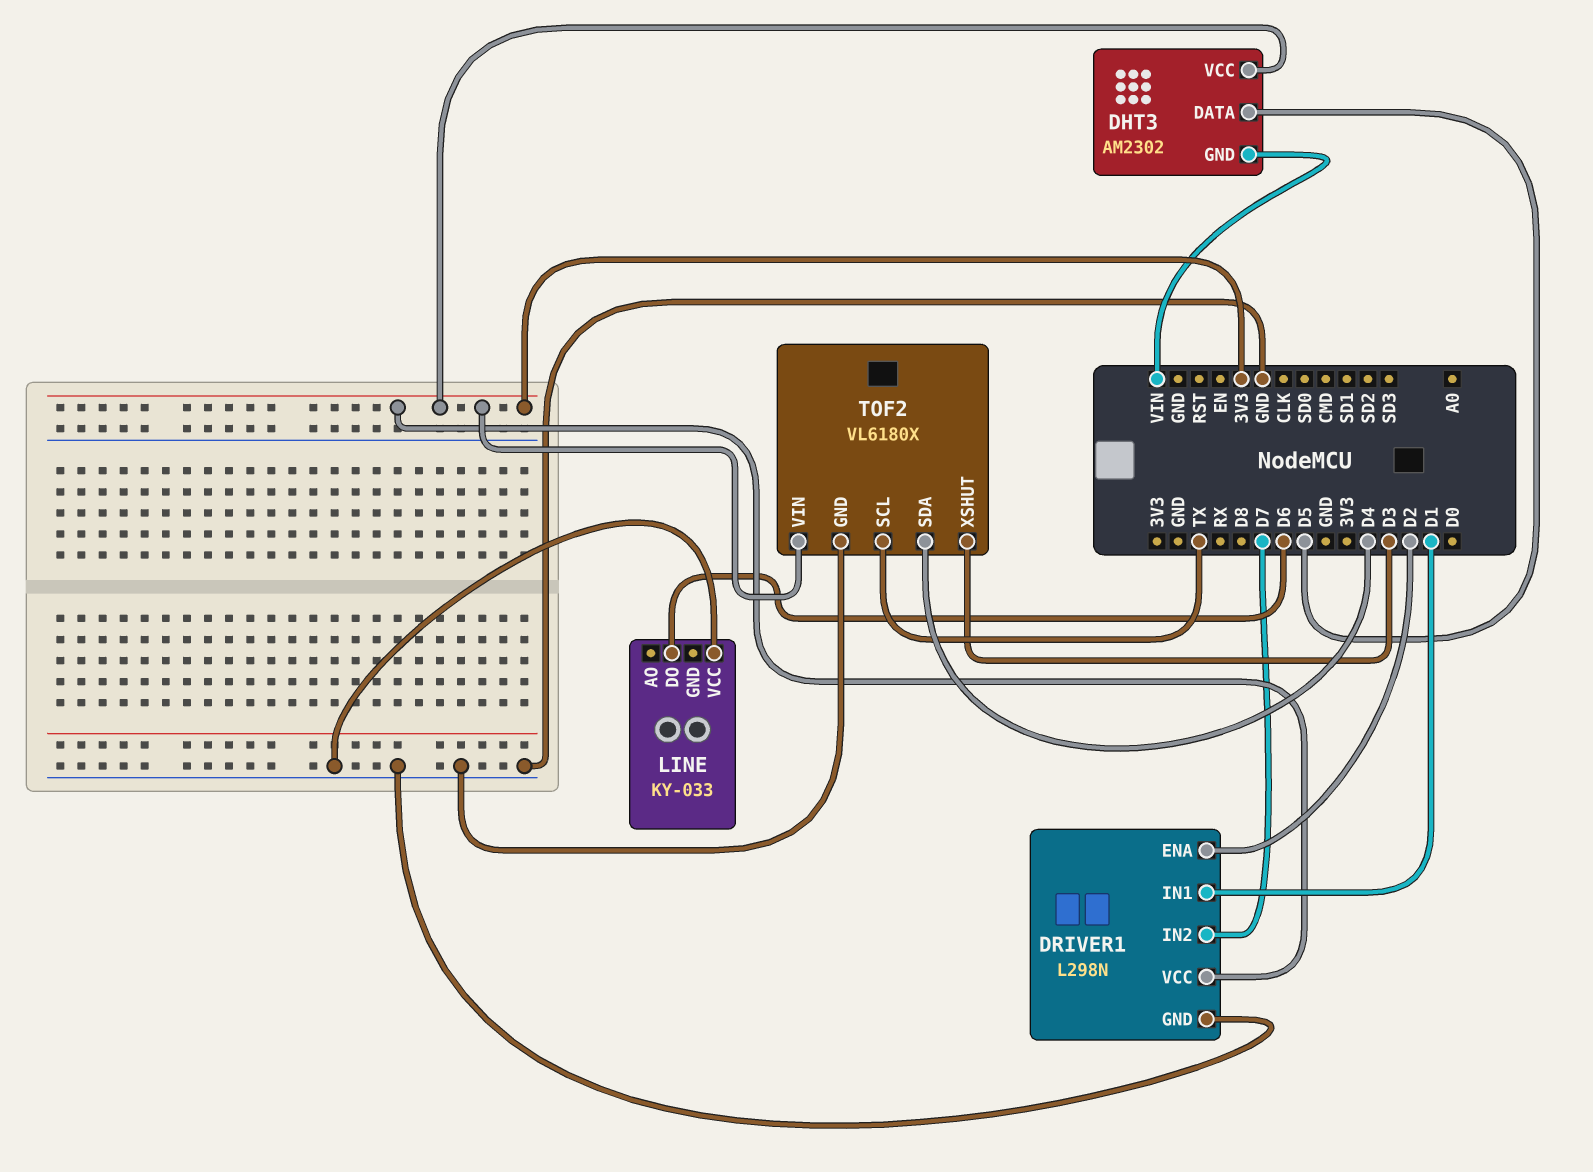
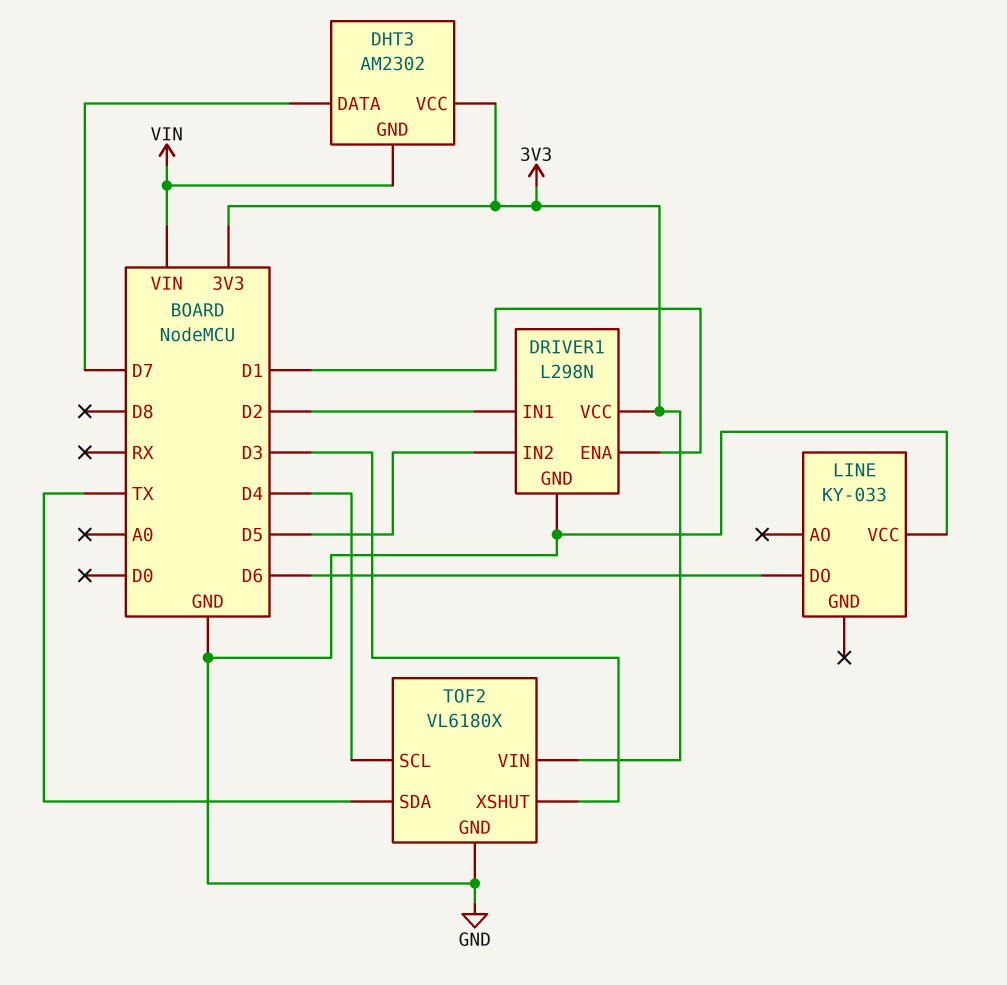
DHT3 pin DATA: D5 -> D7
DRIVER1 pin ENA: D2 -> D1
DRIVER1 pin IN1: D1 -> D2
DRIVER1 pin IN2: D7 -> D5
TOF2 pin SCL: TX -> D4
TOF2 pin SDA: D4 -> TX

